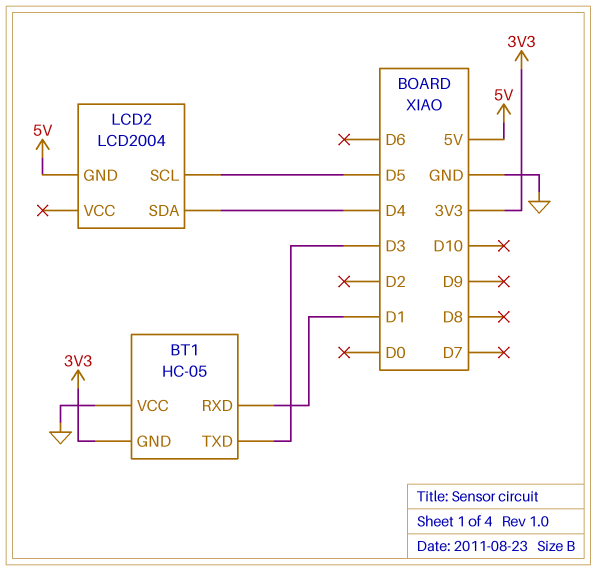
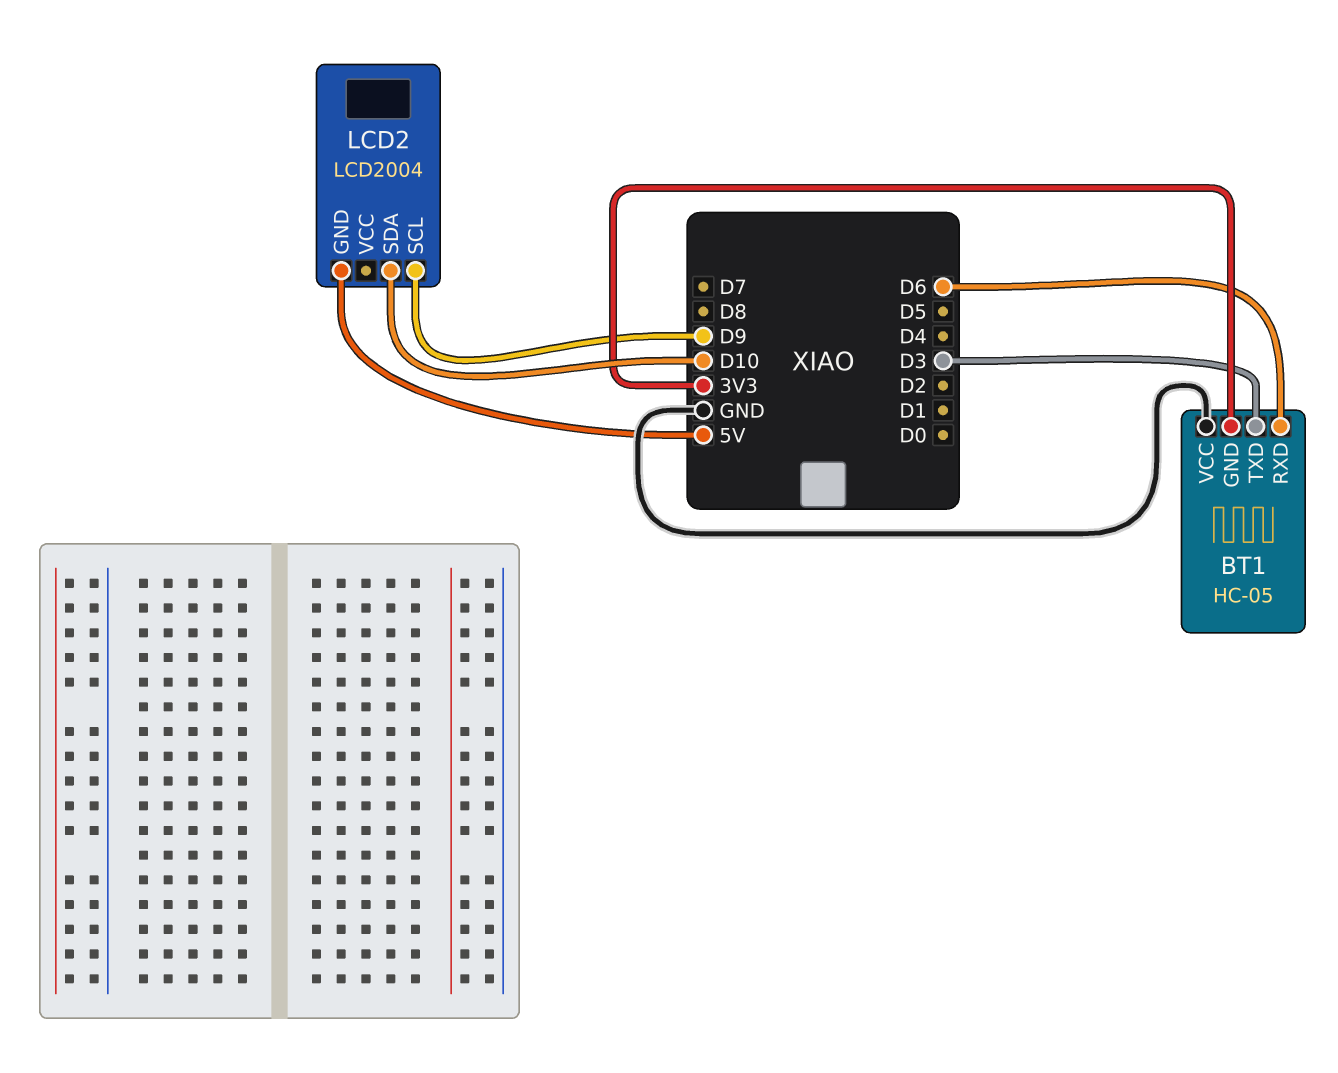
BT1 pin RXD: D1 -> D6
LCD2 pin SCL: D5 -> D9
LCD2 pin SDA: D4 -> D10

